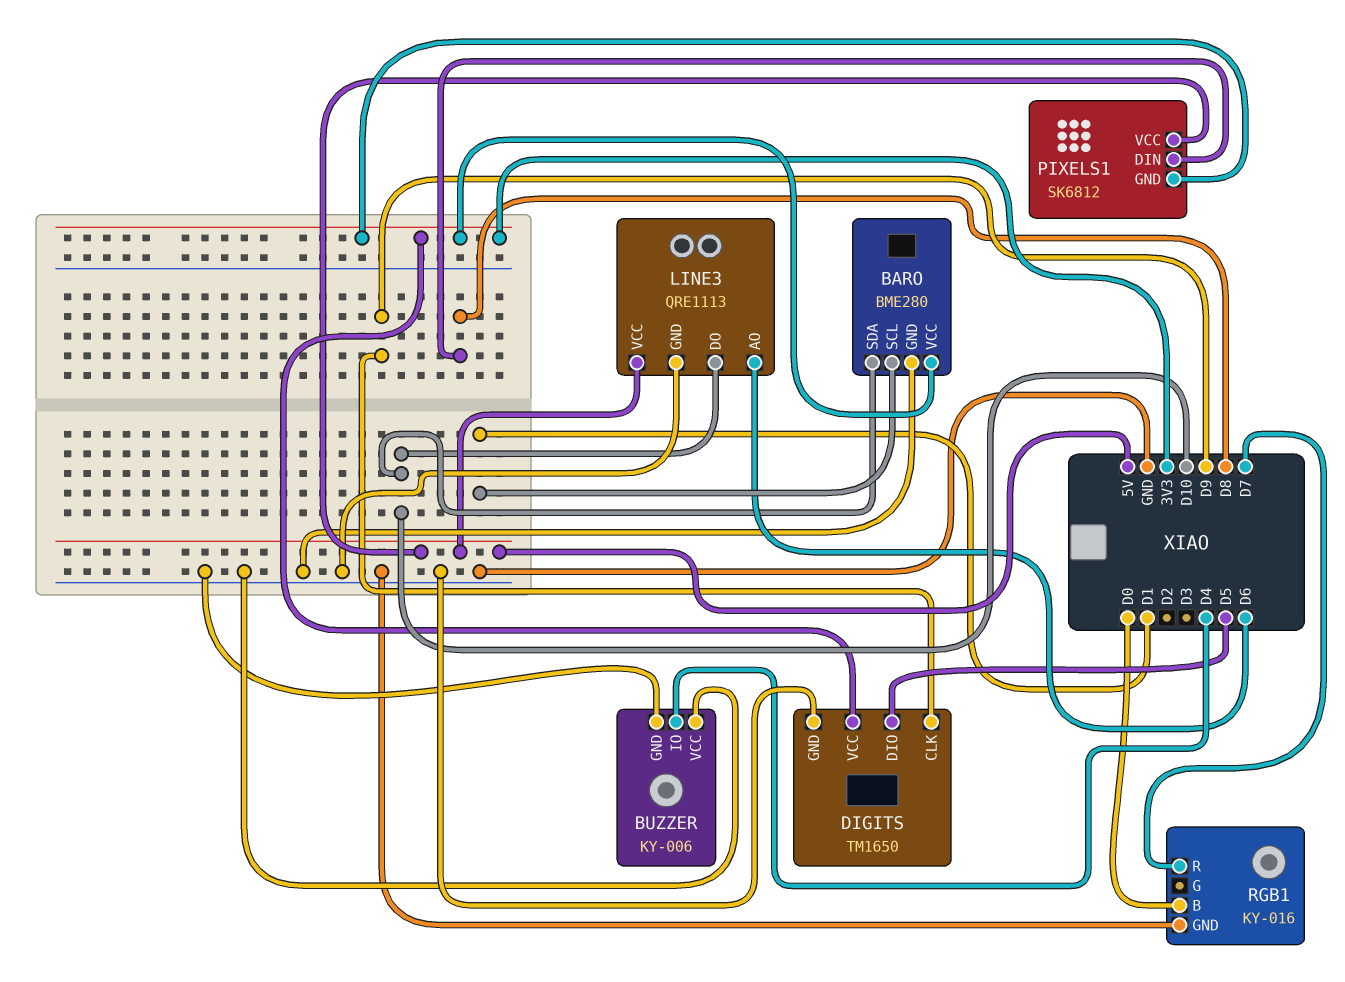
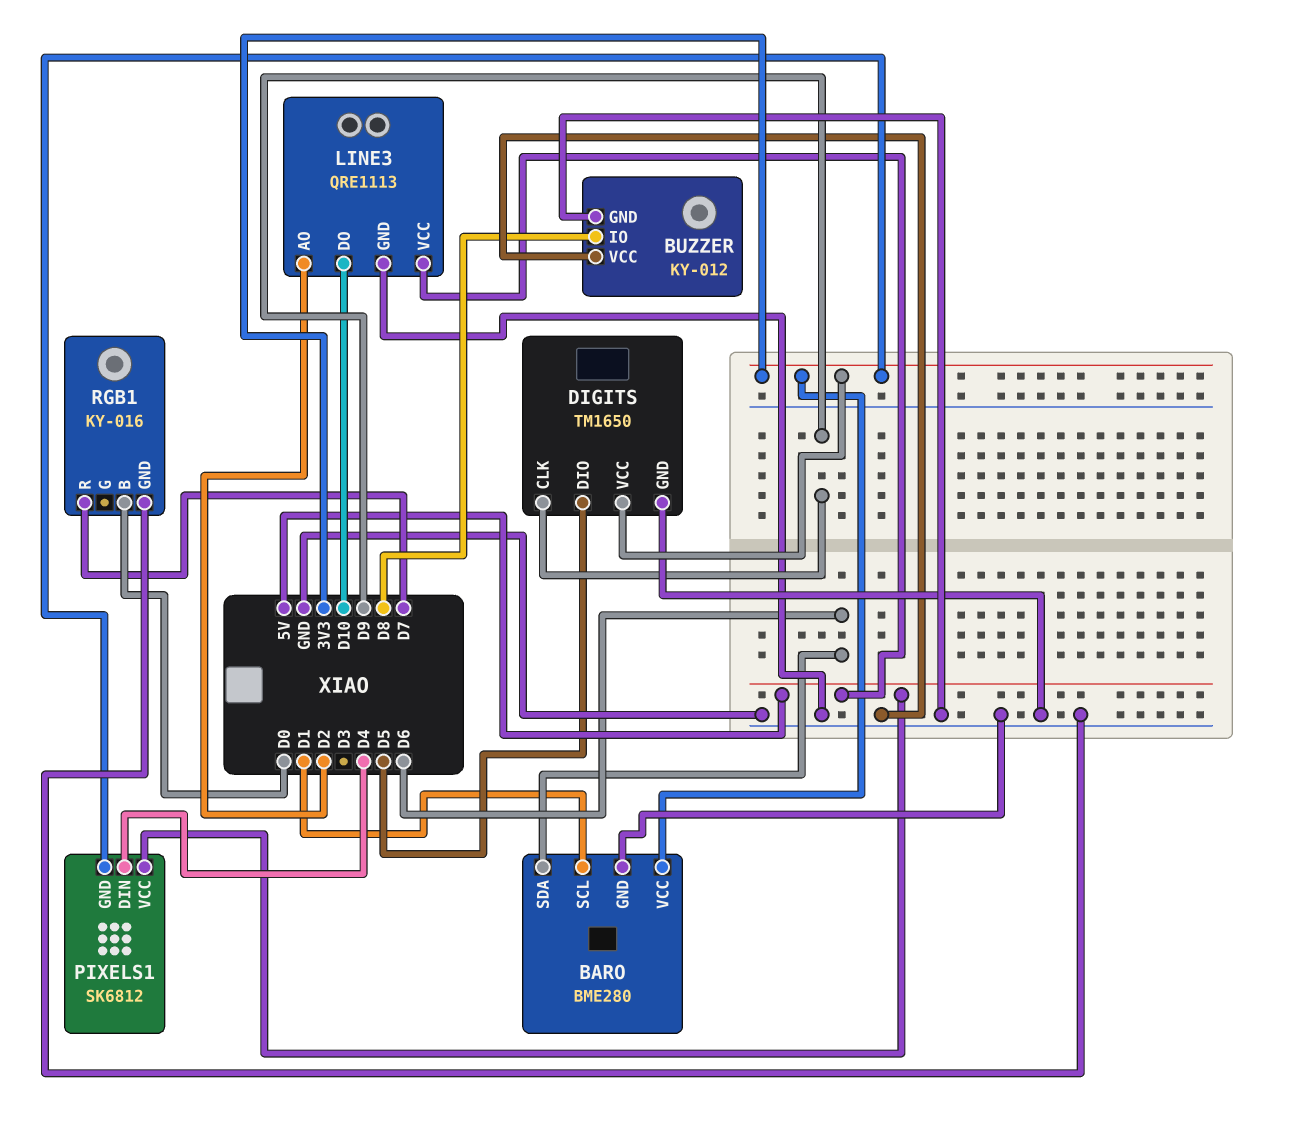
BARO pin SDA: D10 -> D6
BUZZER: KY-006 -> KY-012
BUZZER pin IO: D4 -> D8
LINE3 pin AO: D6 -> D2
PIXELS1 pin DIN: D8 -> D4

